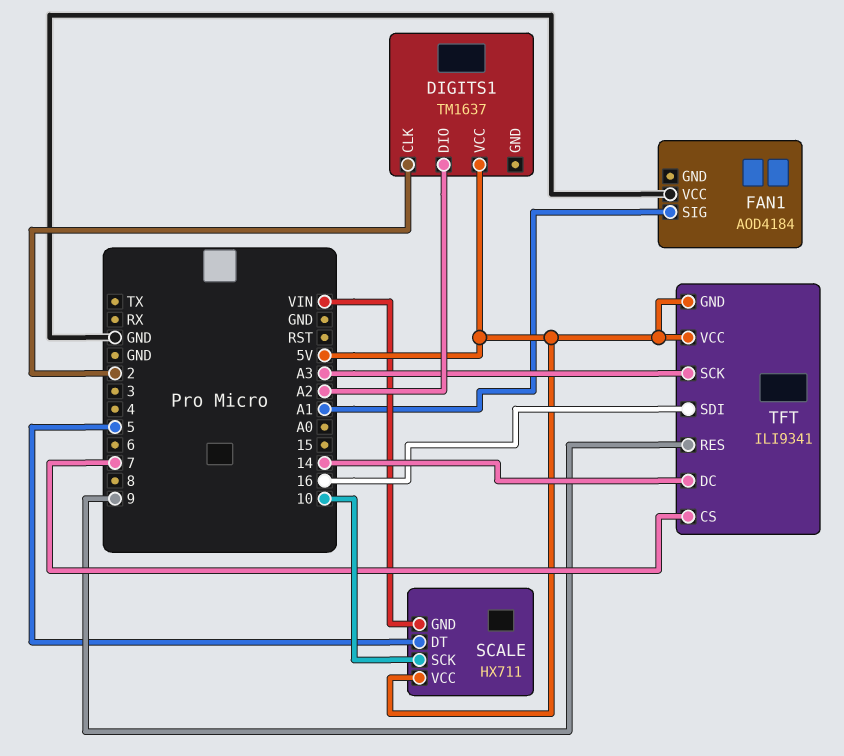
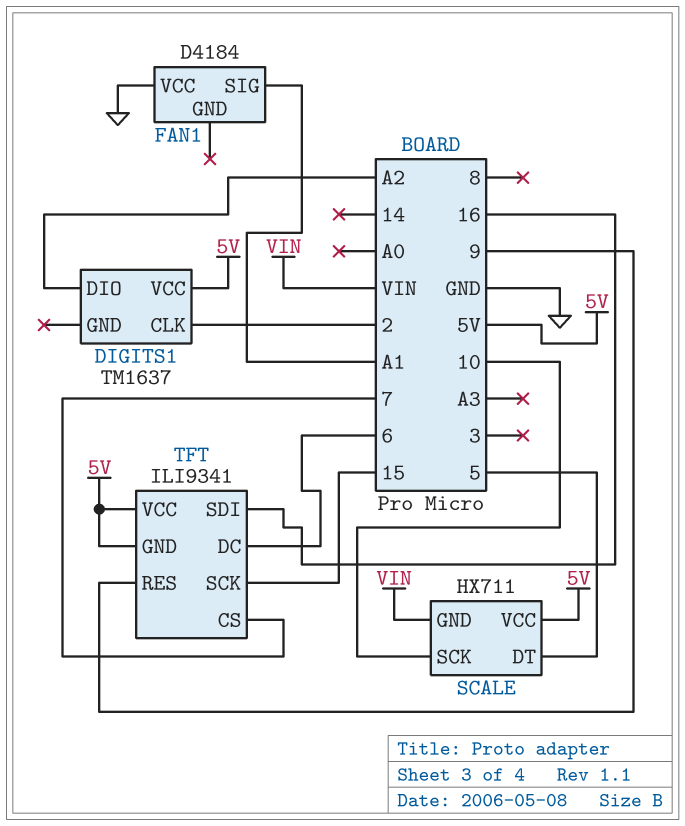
FAN1: AOD4184 -> D4184
TFT pin DC: 14 -> 6
TFT pin SCK: A3 -> 15

